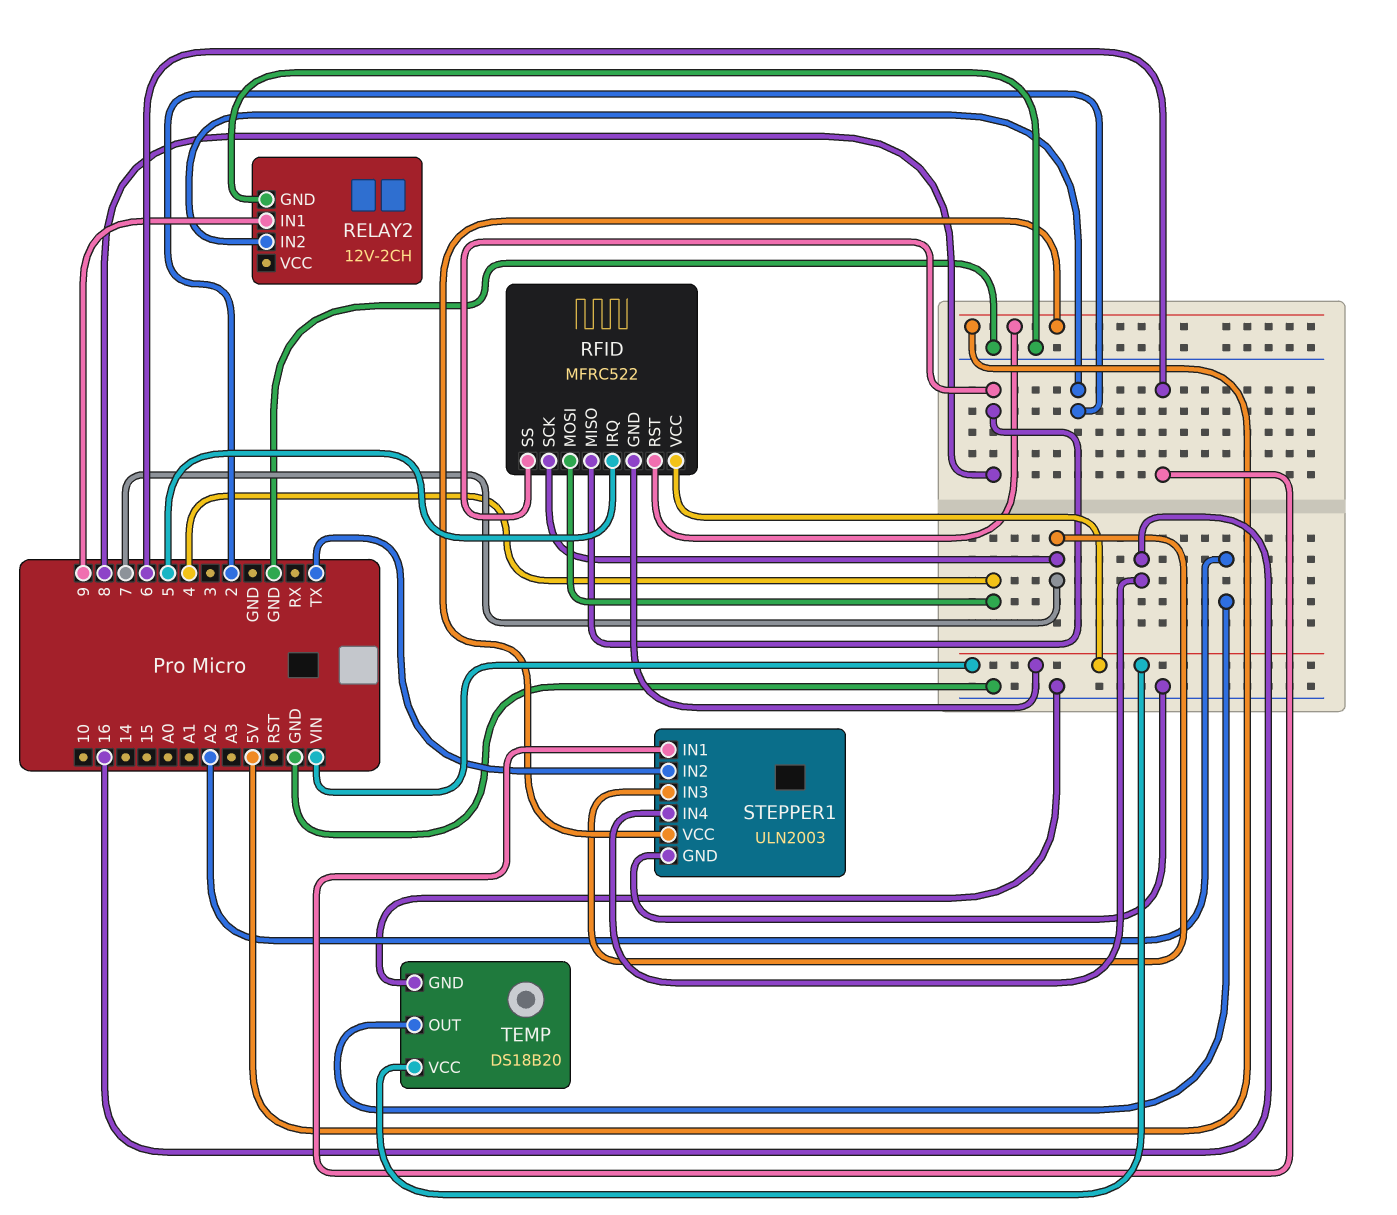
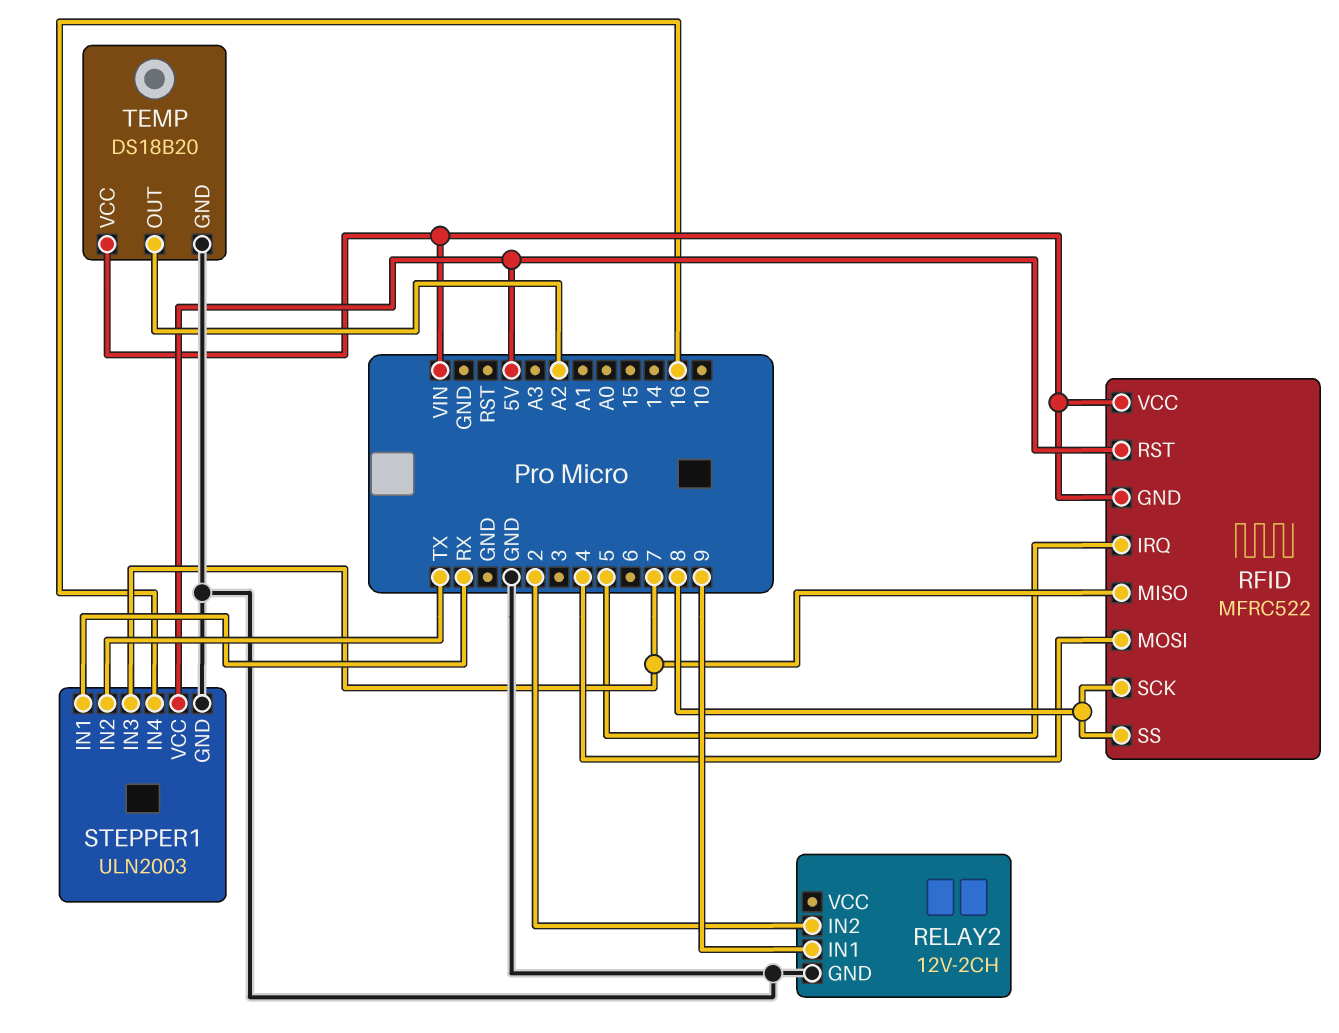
RFID pin MISO: 8 -> 7
RFID pin SCK: 7 -> 8
STEPPER1 pin IN1: 6 -> RX

